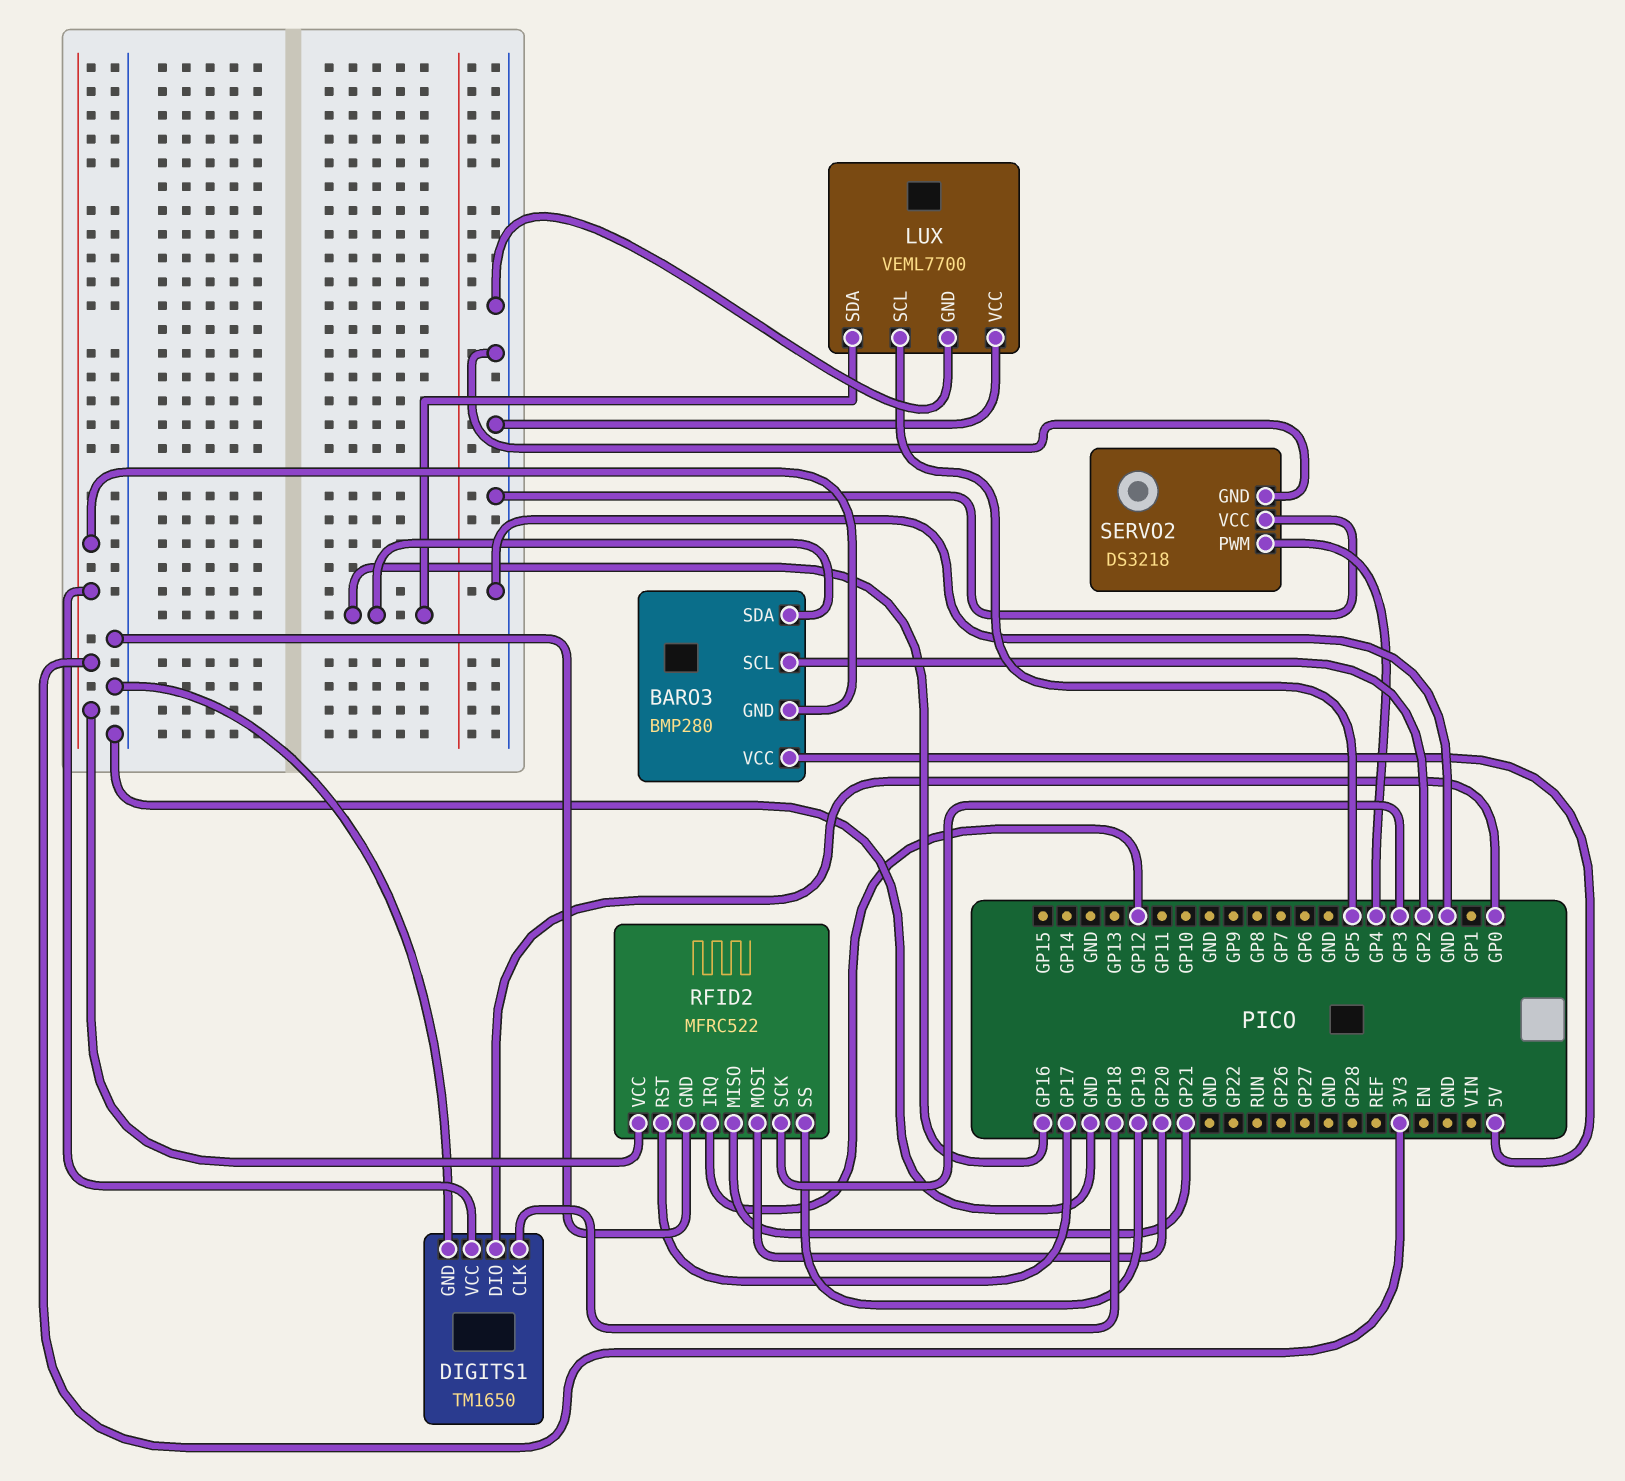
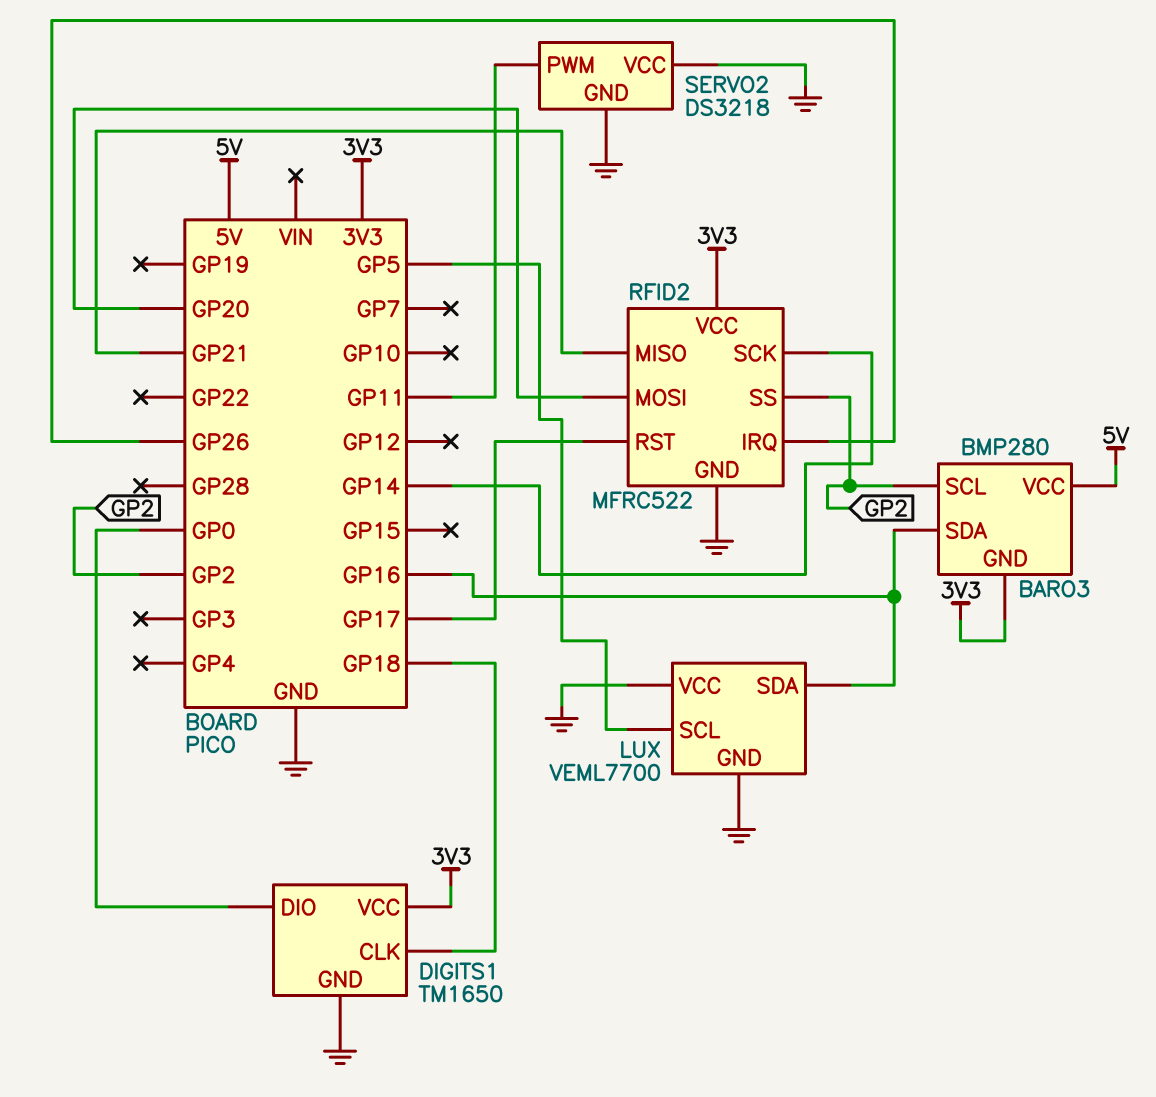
RFID2 pin IRQ: GP12 -> GP26
RFID2 pin SCK: GP3 -> GP14
RFID2 pin SS: GP19 -> GP2
SERVO2 pin PWM: GP4 -> GP11

